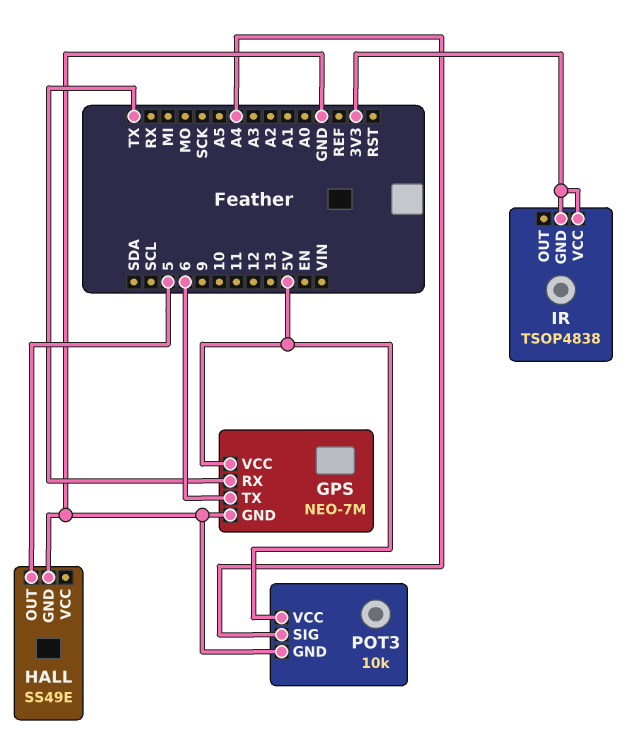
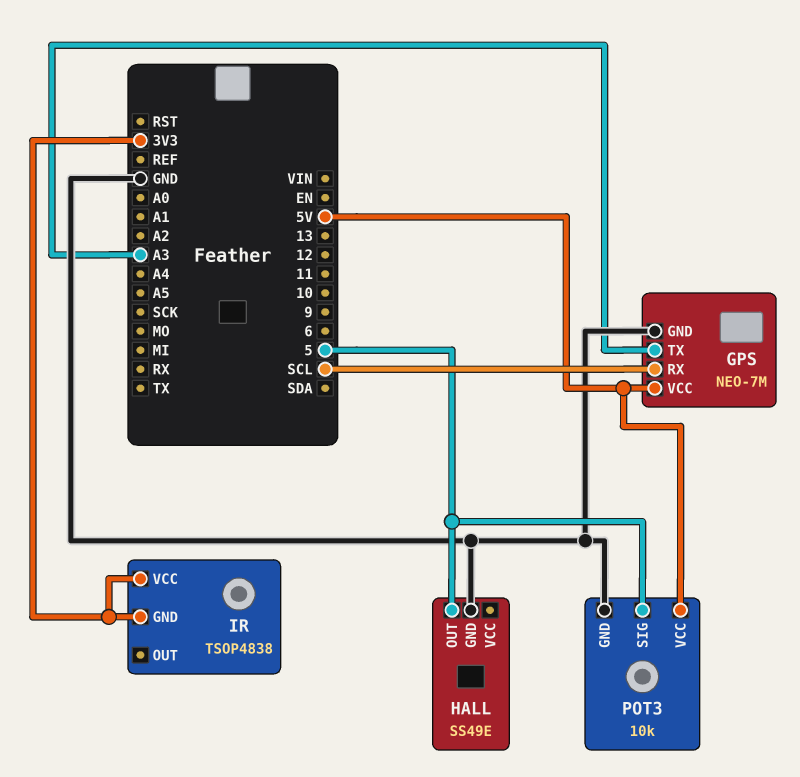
GPS pin RX: TX -> SCL
GPS pin TX: 6 -> A3
POT3 pin SIG: A4 -> 5

